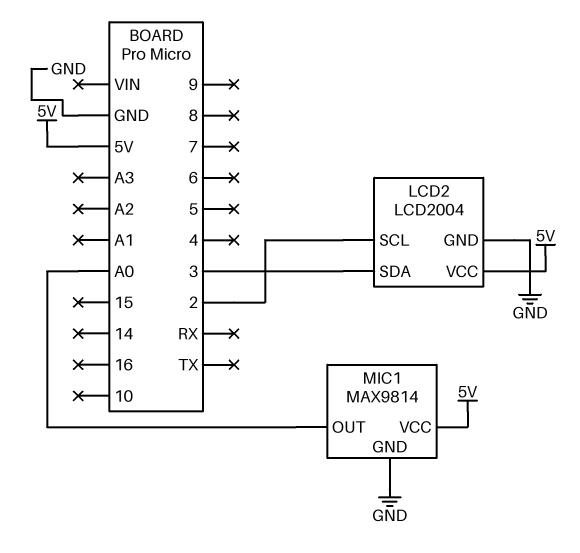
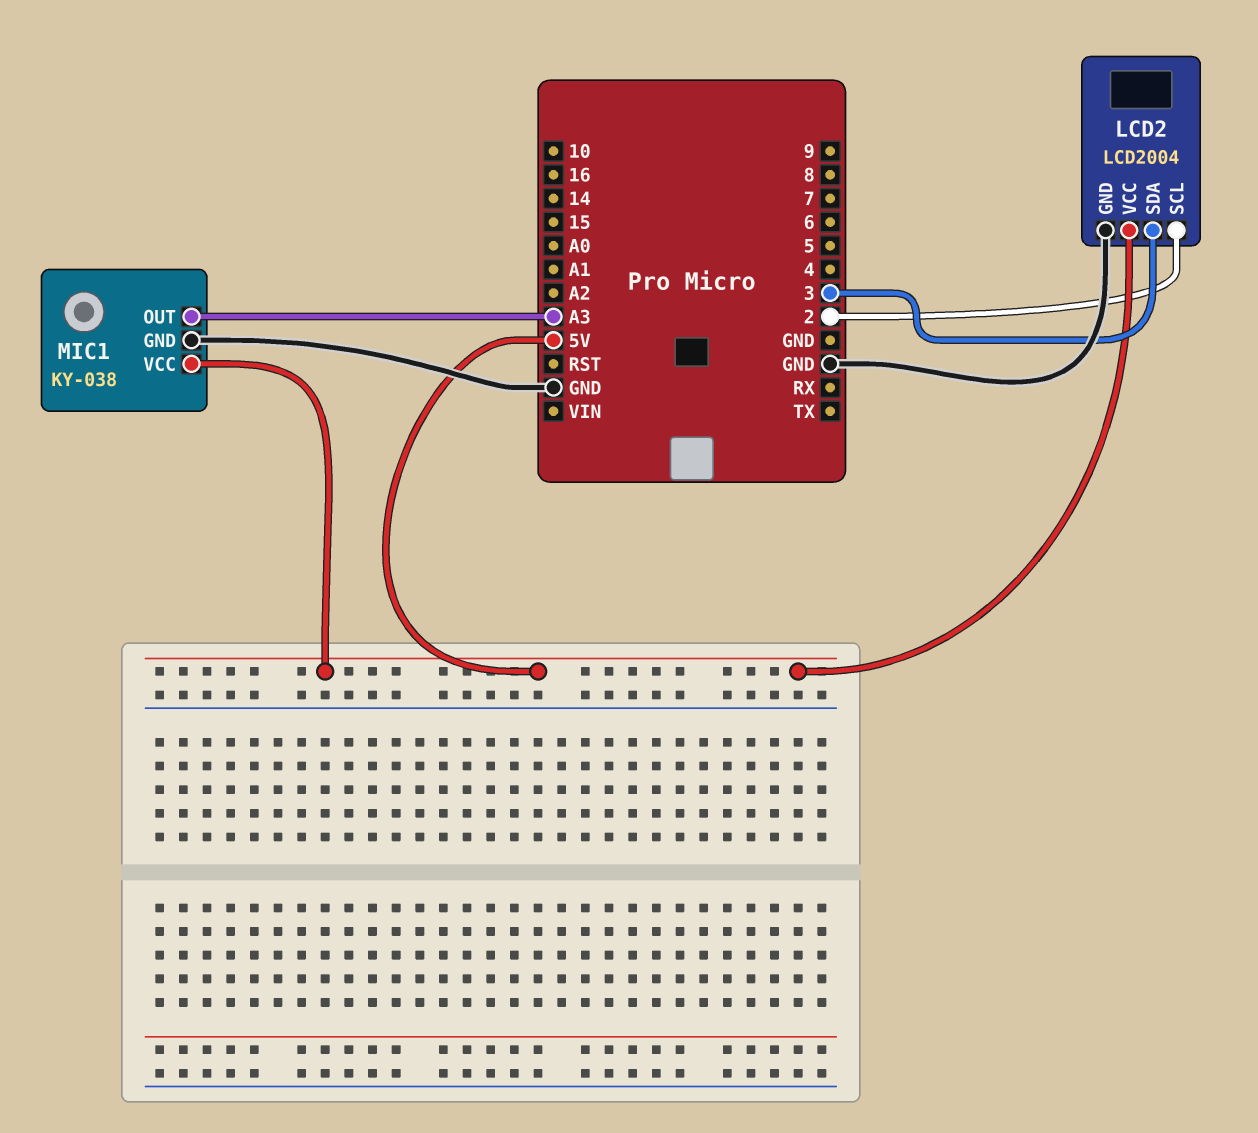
MIC1: MAX9814 -> KY-038
MIC1 pin OUT: A0 -> A3

